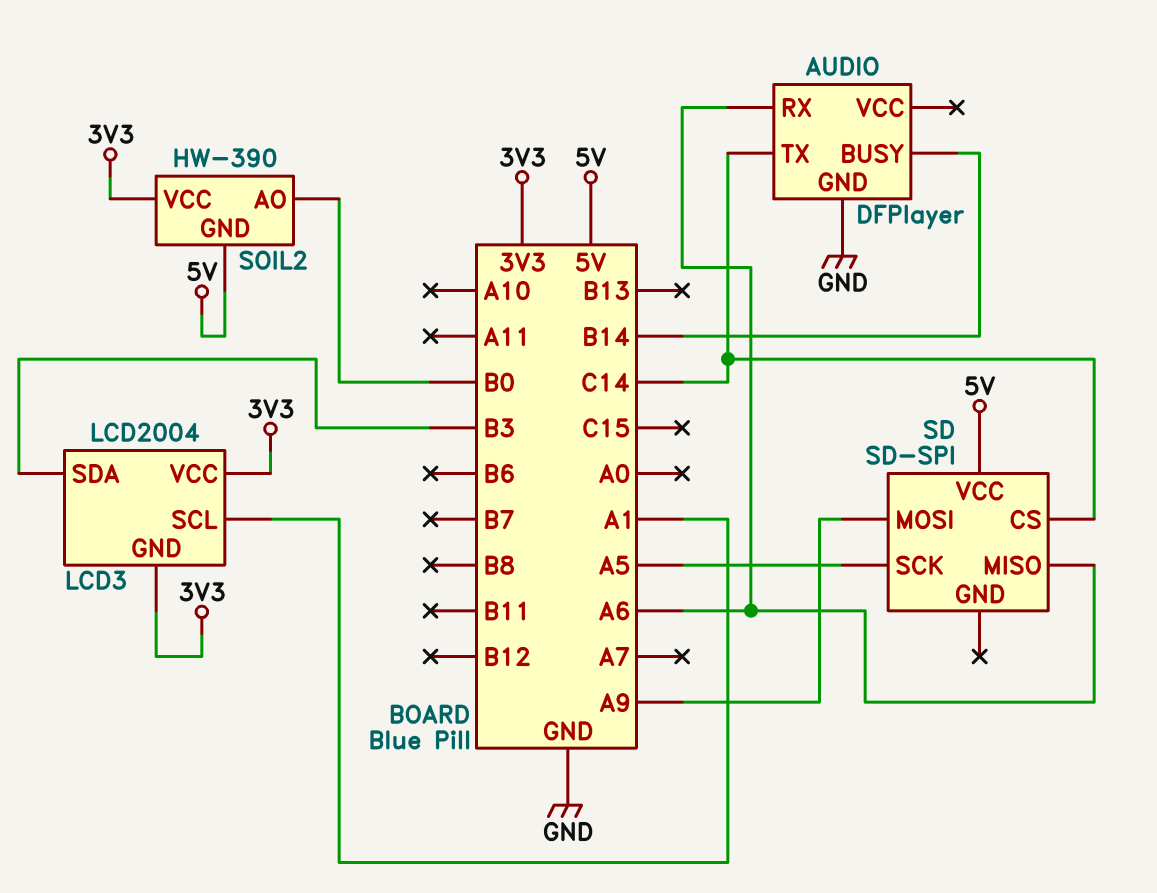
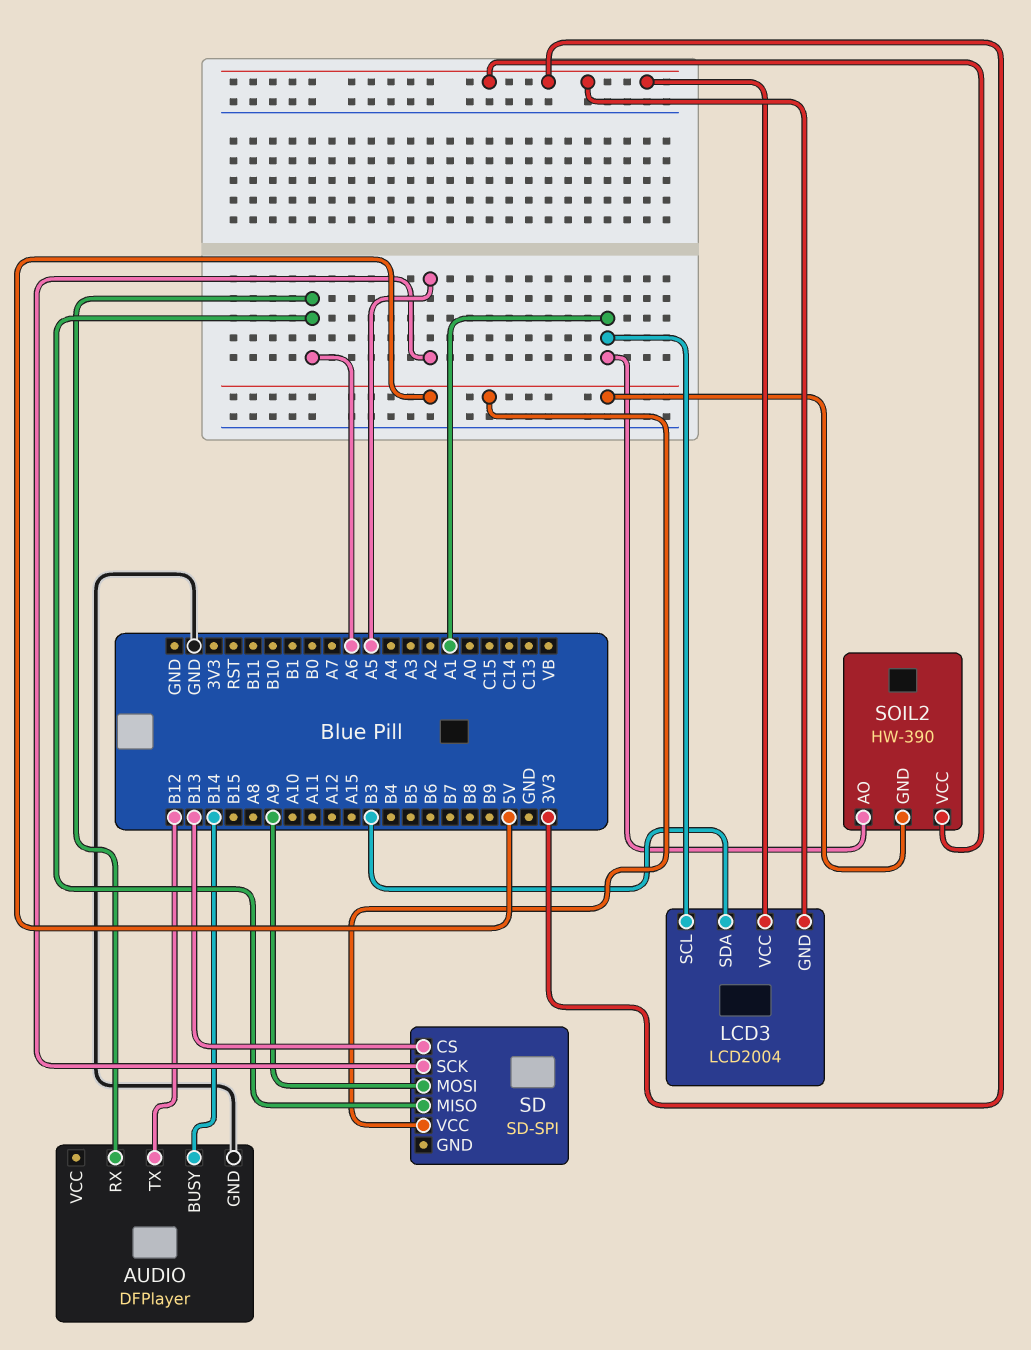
AUDIO pin TX: C14 -> B12
SD pin CS: C14 -> B13
SOIL2 pin AO: B0 -> A1

